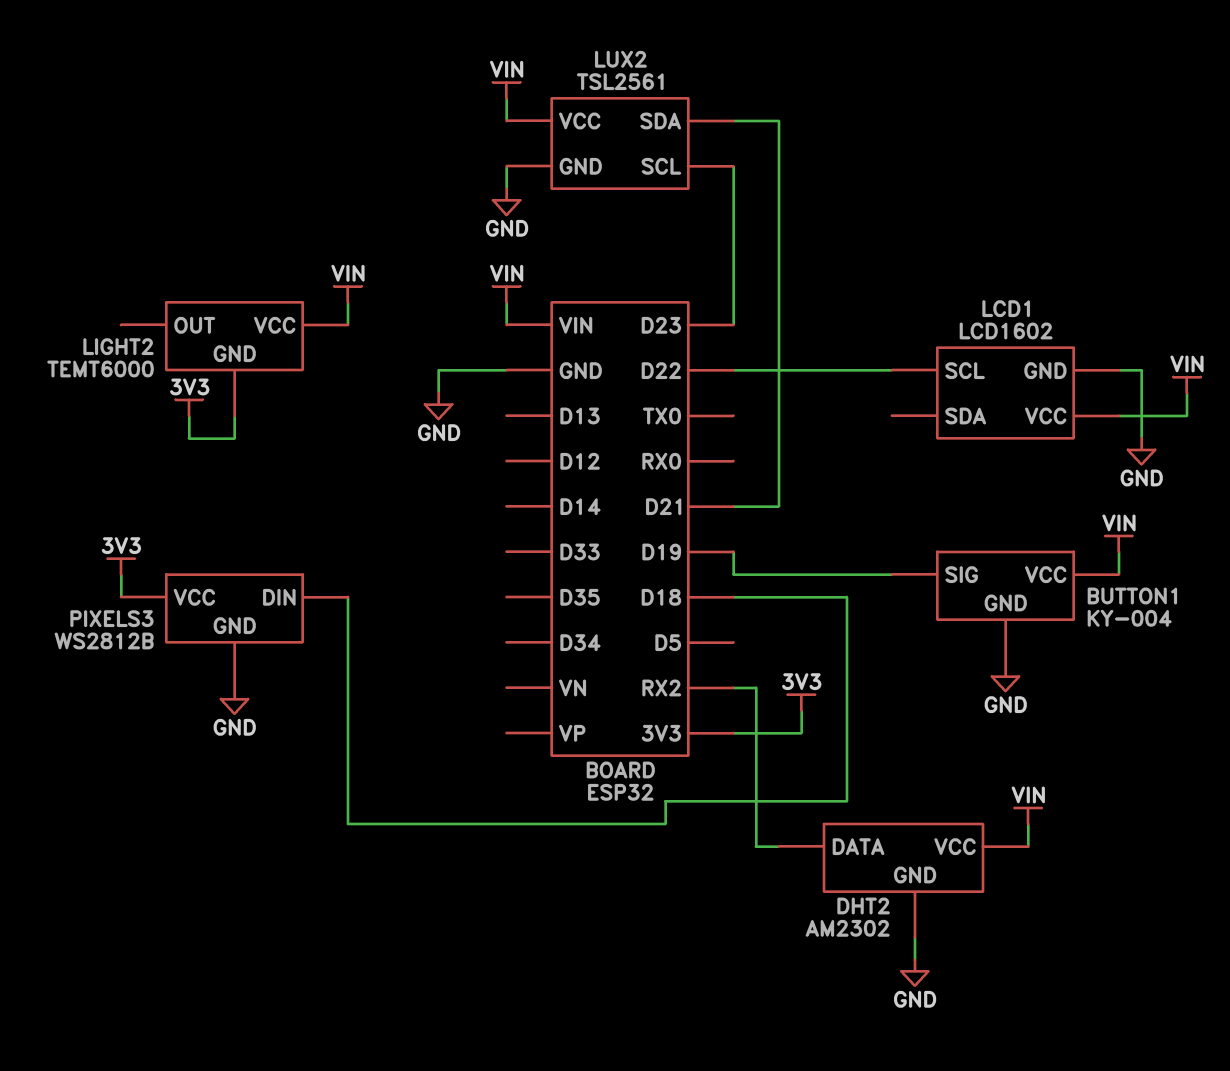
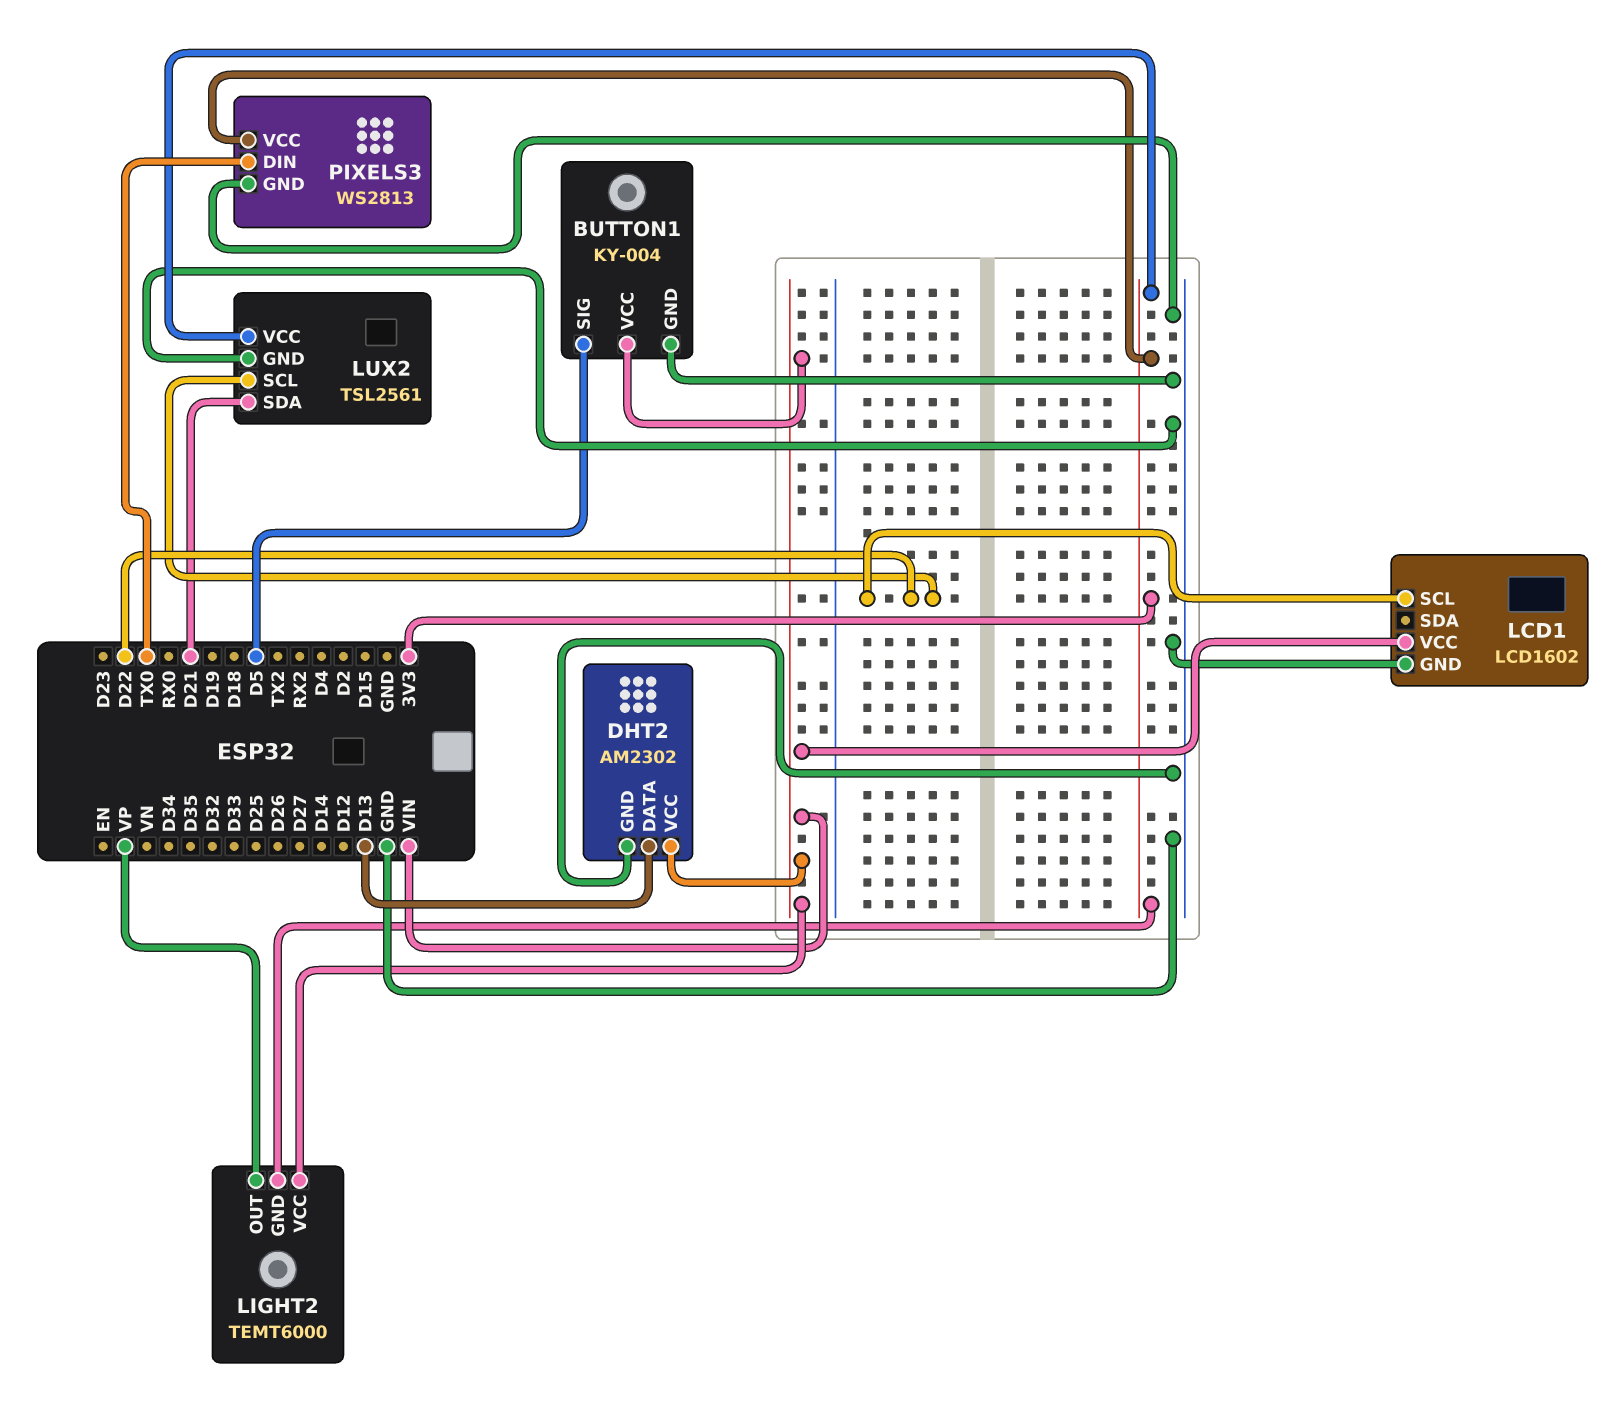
BUTTON1 pin SIG: D19 -> D5
DHT2 pin DATA: RX2 -> D13
LIGHT2 pin OUT: none -> VP
LUX2 pin SCL: D23 -> D22
LUX2 pin VCC: VIN -> 3V3
PIXELS3: WS2812B -> WS2813
PIXELS3 pin DIN: D18 -> TX0

